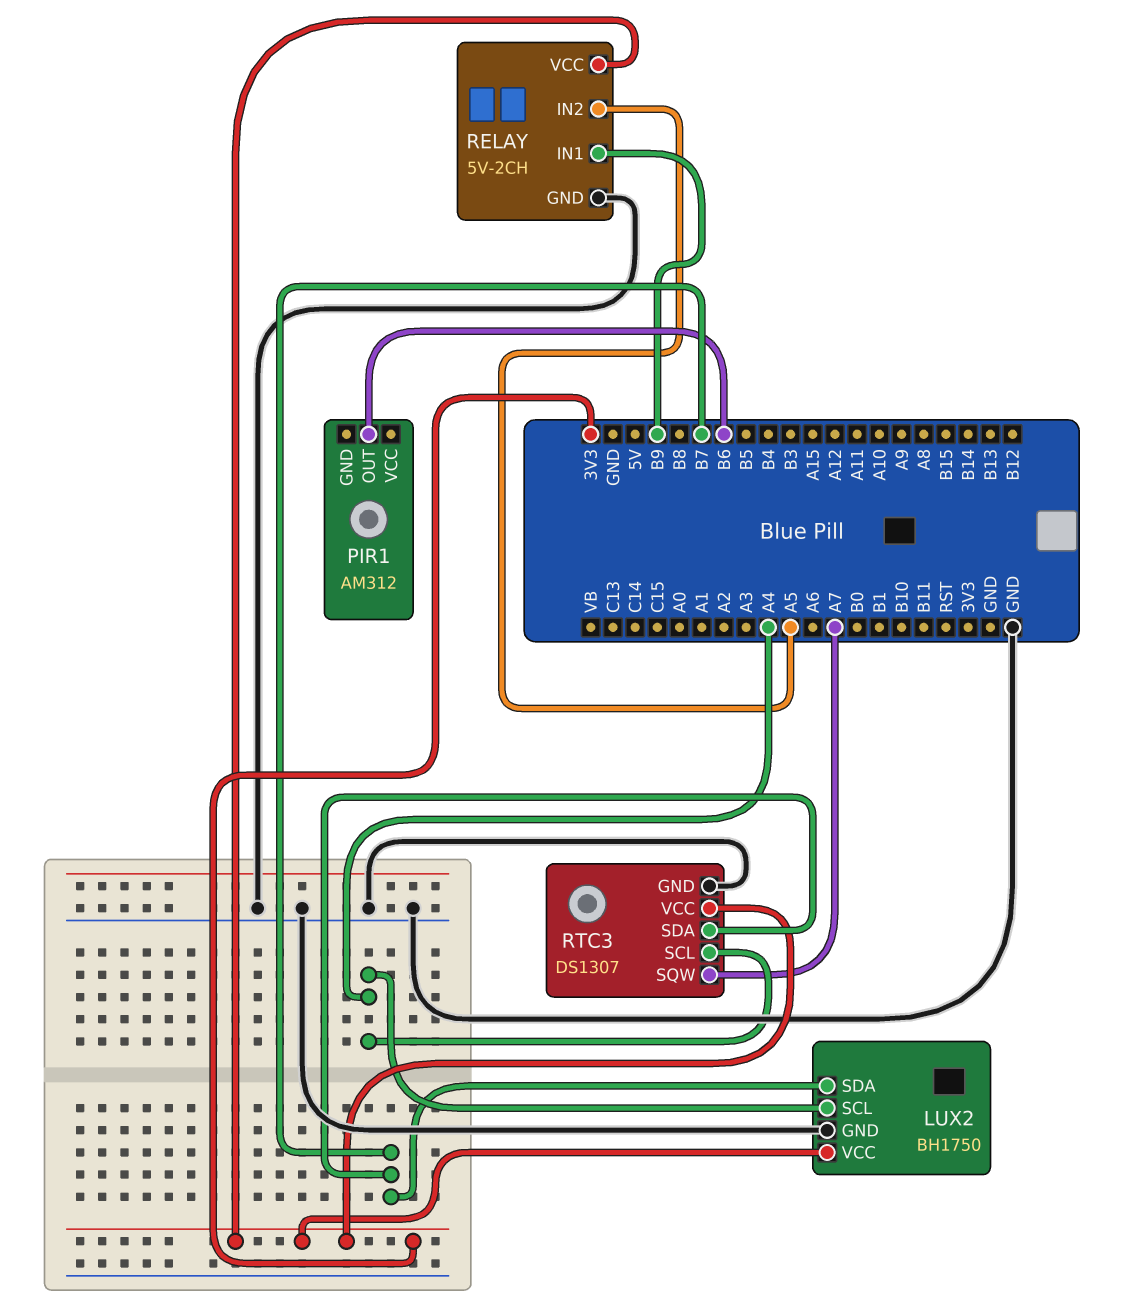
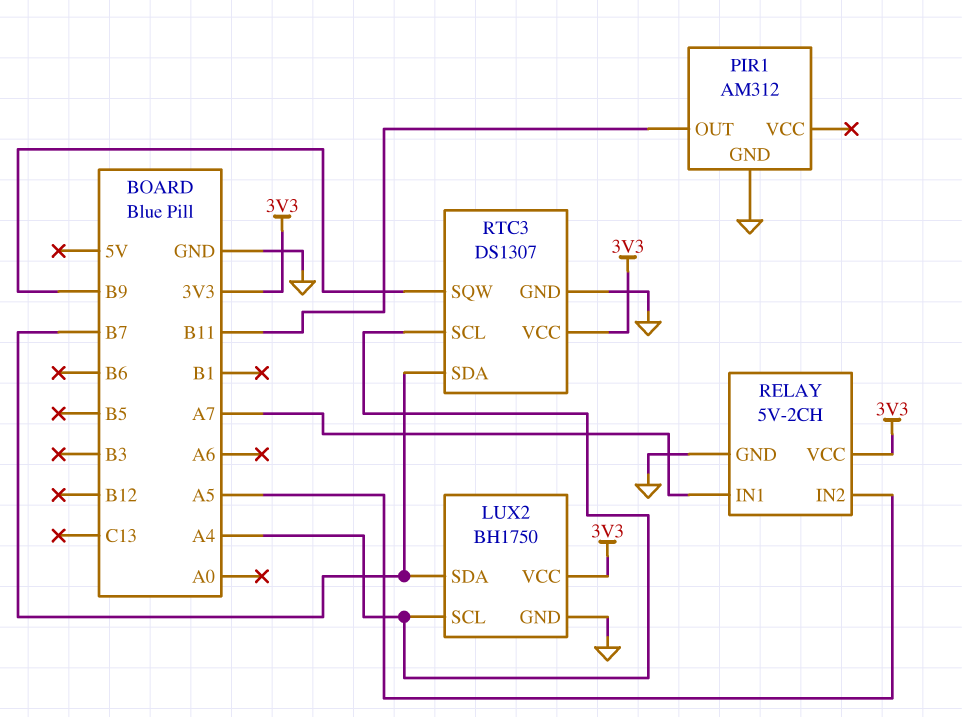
PIR1 pin GND: none -> GND
PIR1 pin OUT: B6 -> B11
RELAY pin IN1: B9 -> A7
RTC3 pin SQW: A7 -> B9

